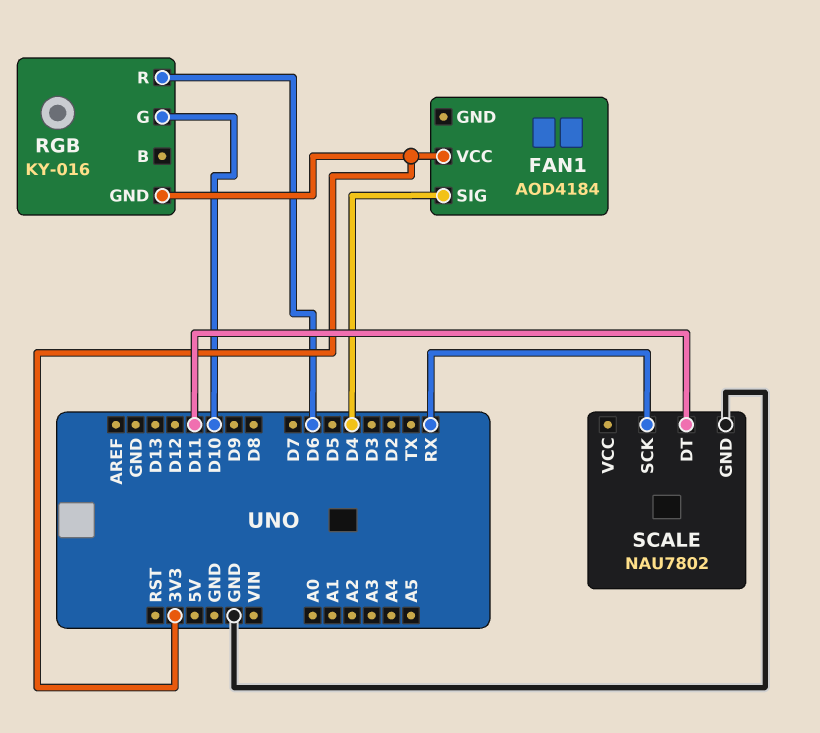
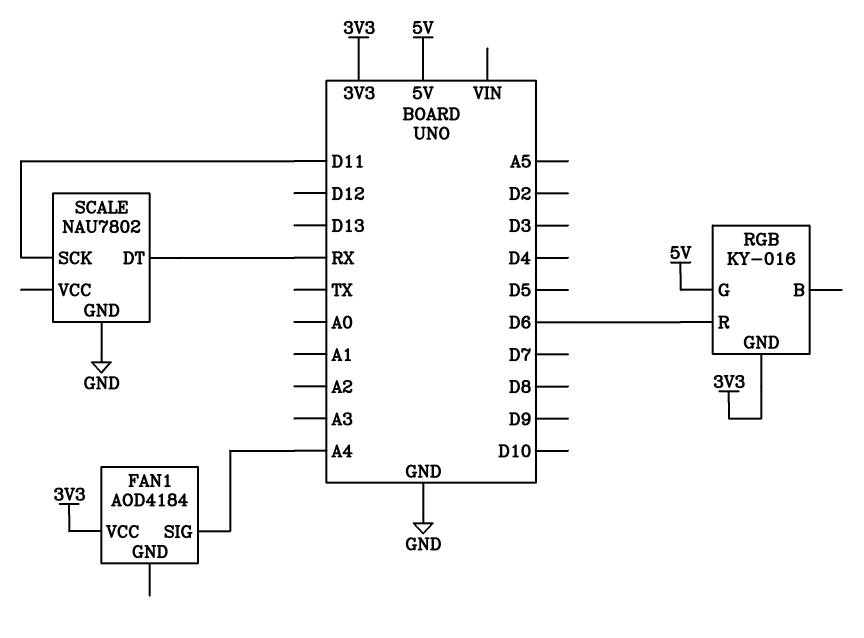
FAN1 pin SIG: D4 -> A4
RGB pin G: D10 -> 5V
SCALE pin DT: D11 -> RX
SCALE pin SCK: RX -> D11

